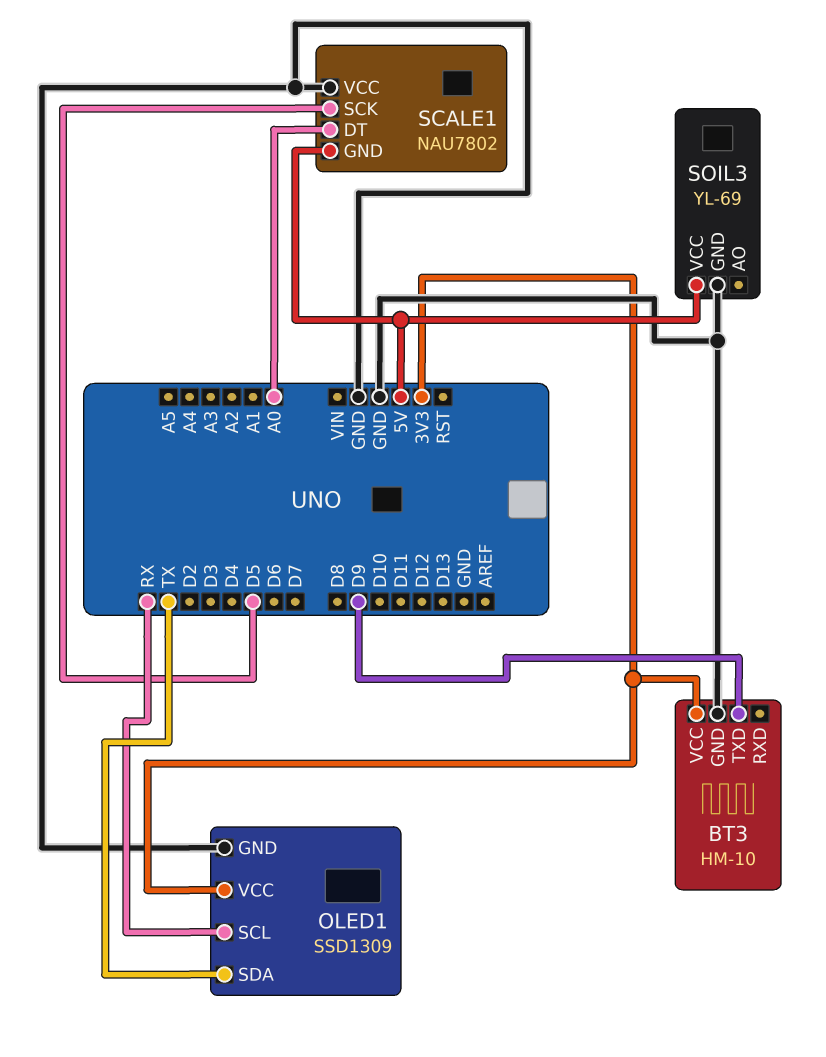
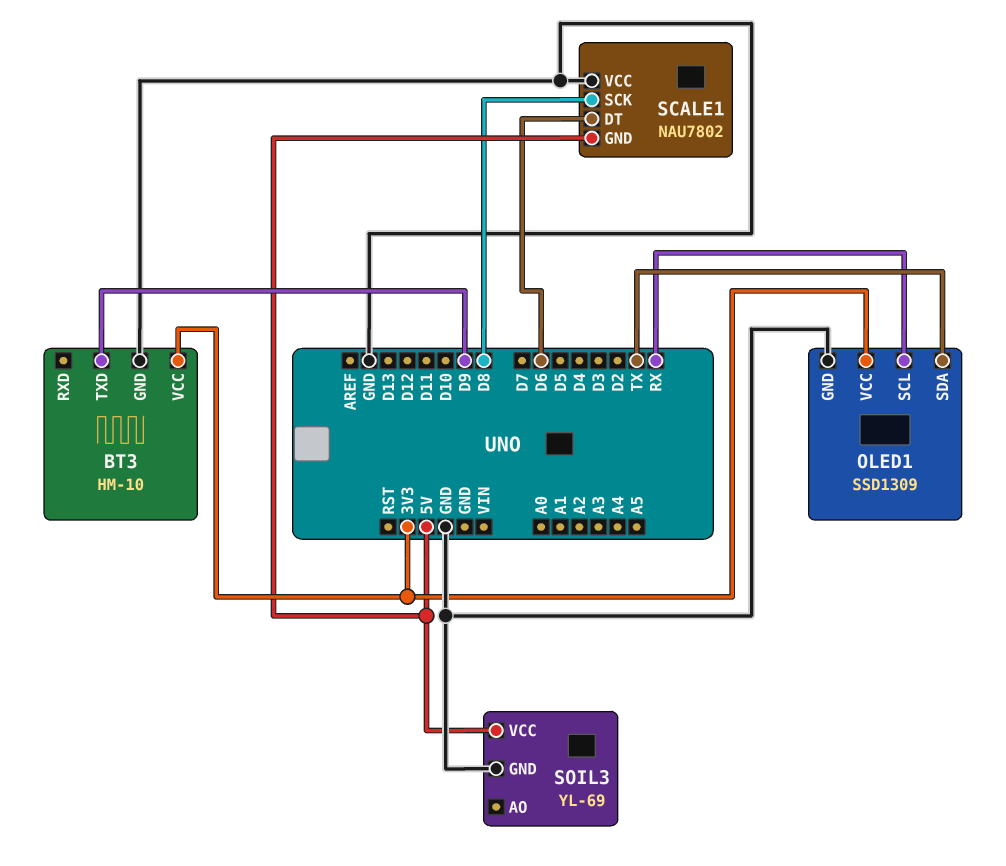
SCALE1 pin DT: A0 -> D6
SCALE1 pin SCK: D5 -> D8

